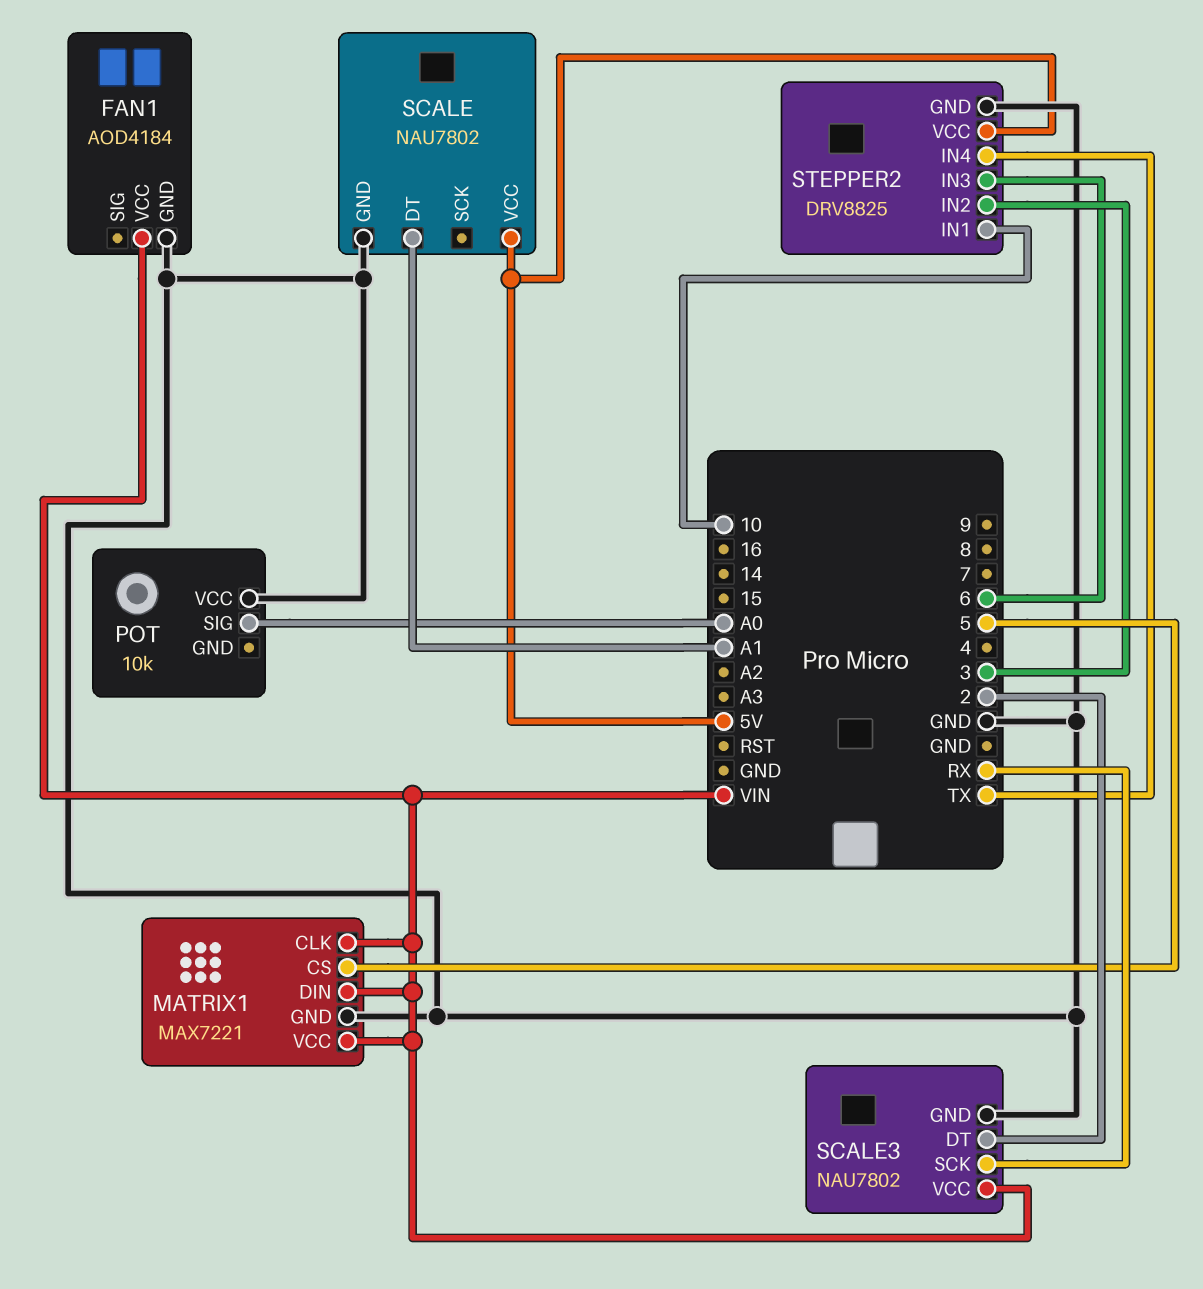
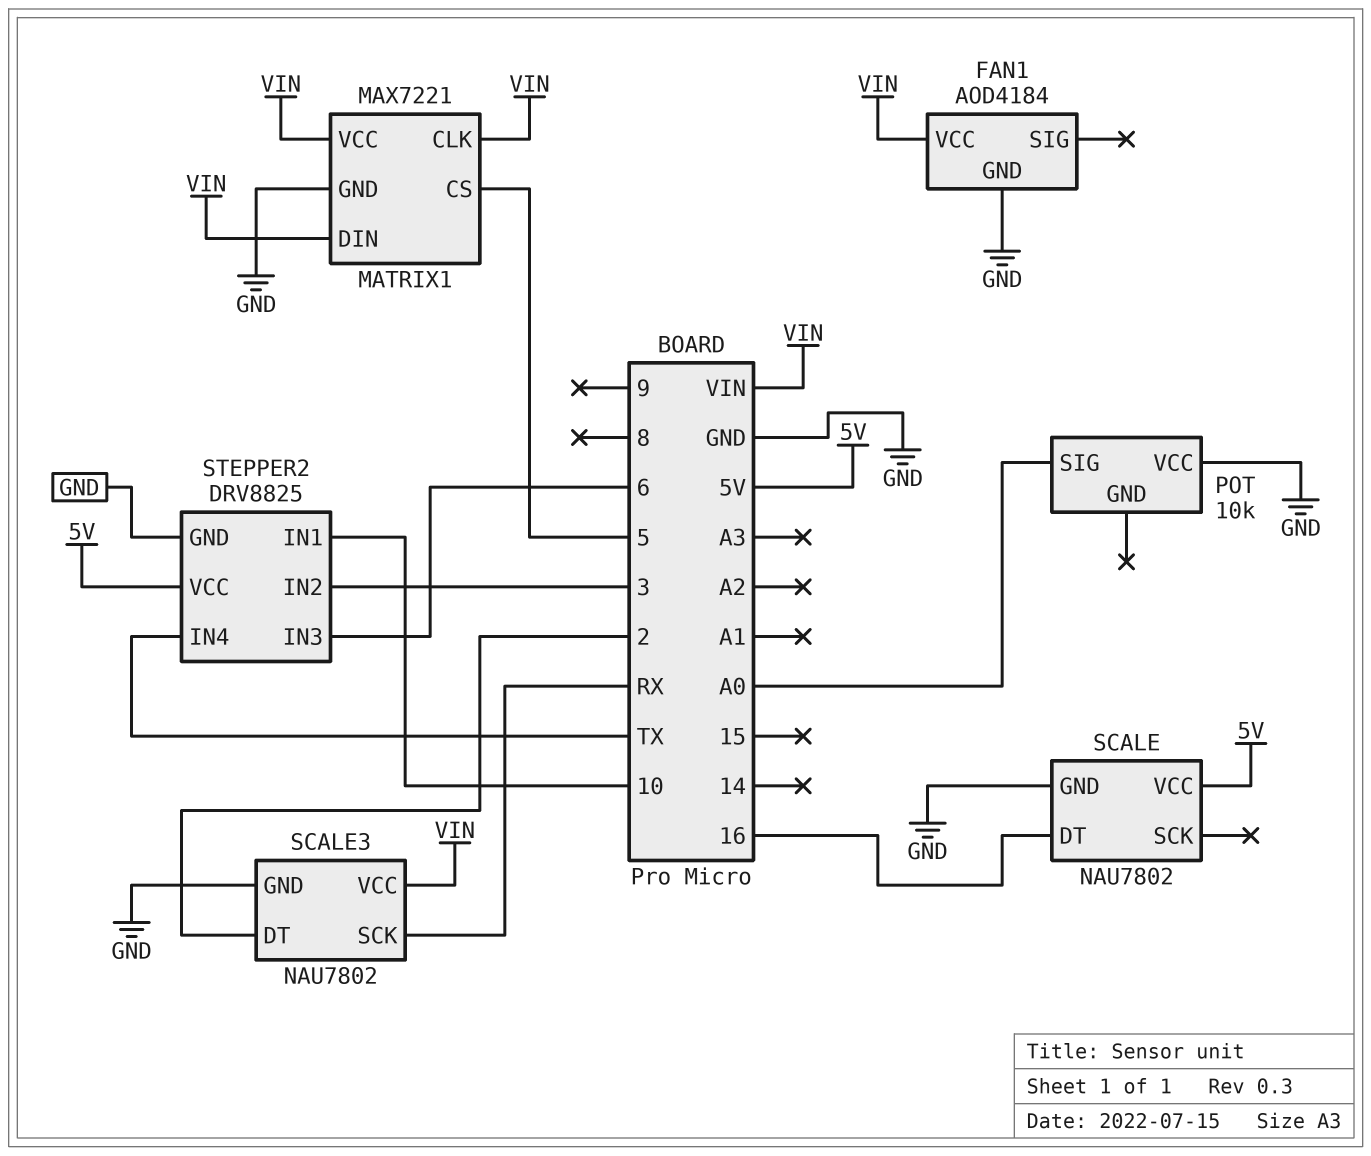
SCALE pin DT: A1 -> 16

